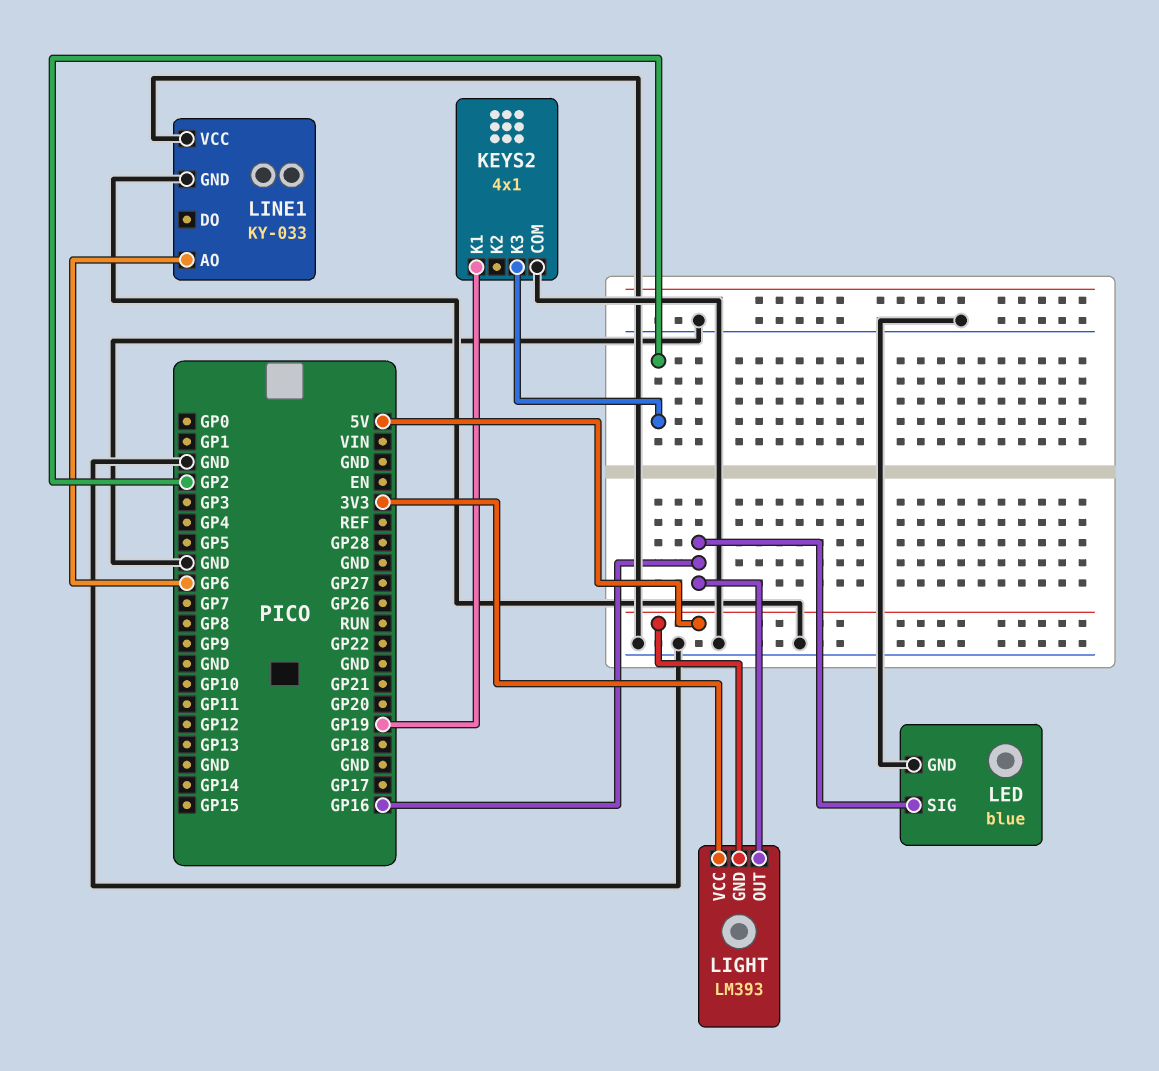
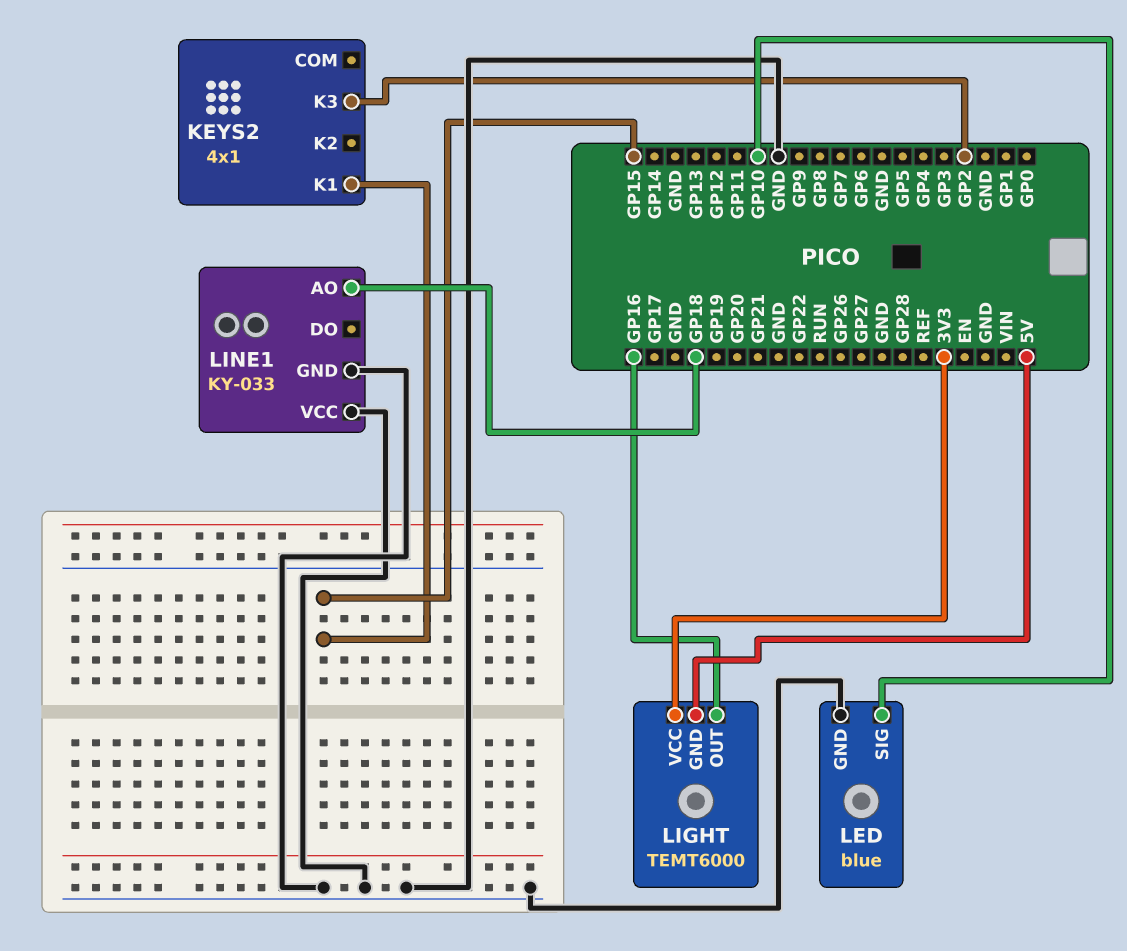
KEYS2 pin COM: GND -> none
KEYS2 pin K1: GP19 -> GP15
LED pin SIG: GP16 -> GP10
LIGHT: LM393 -> TEMT6000
LINE1 pin AO: GP6 -> GP18

